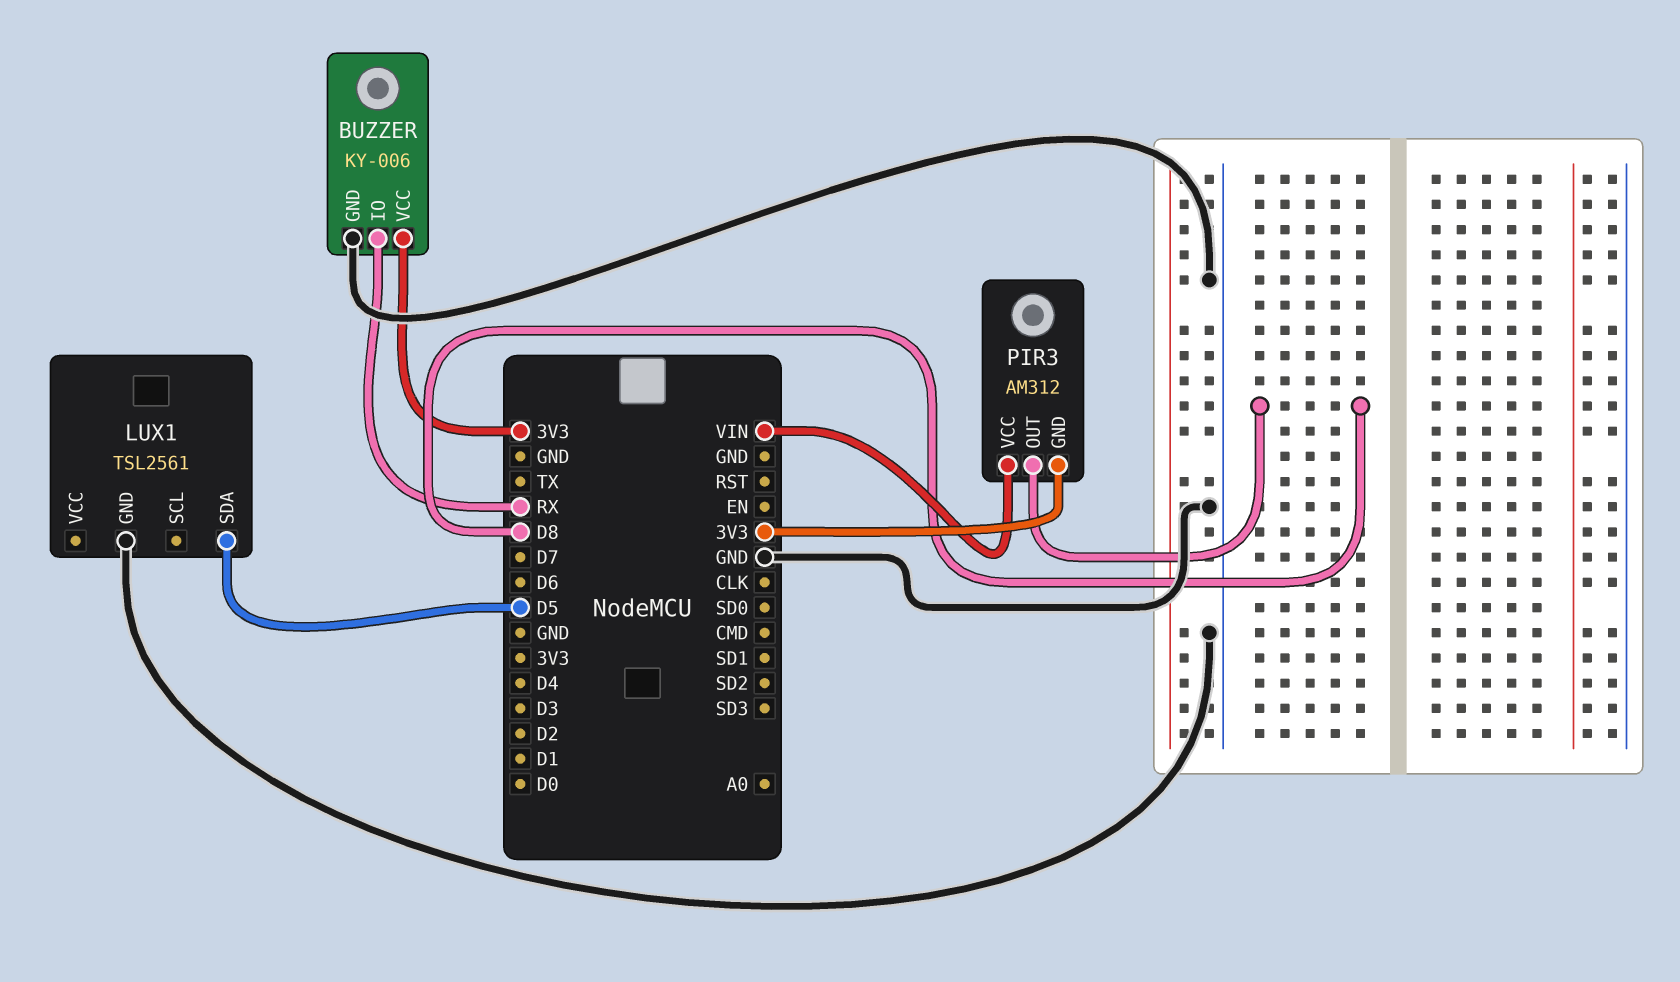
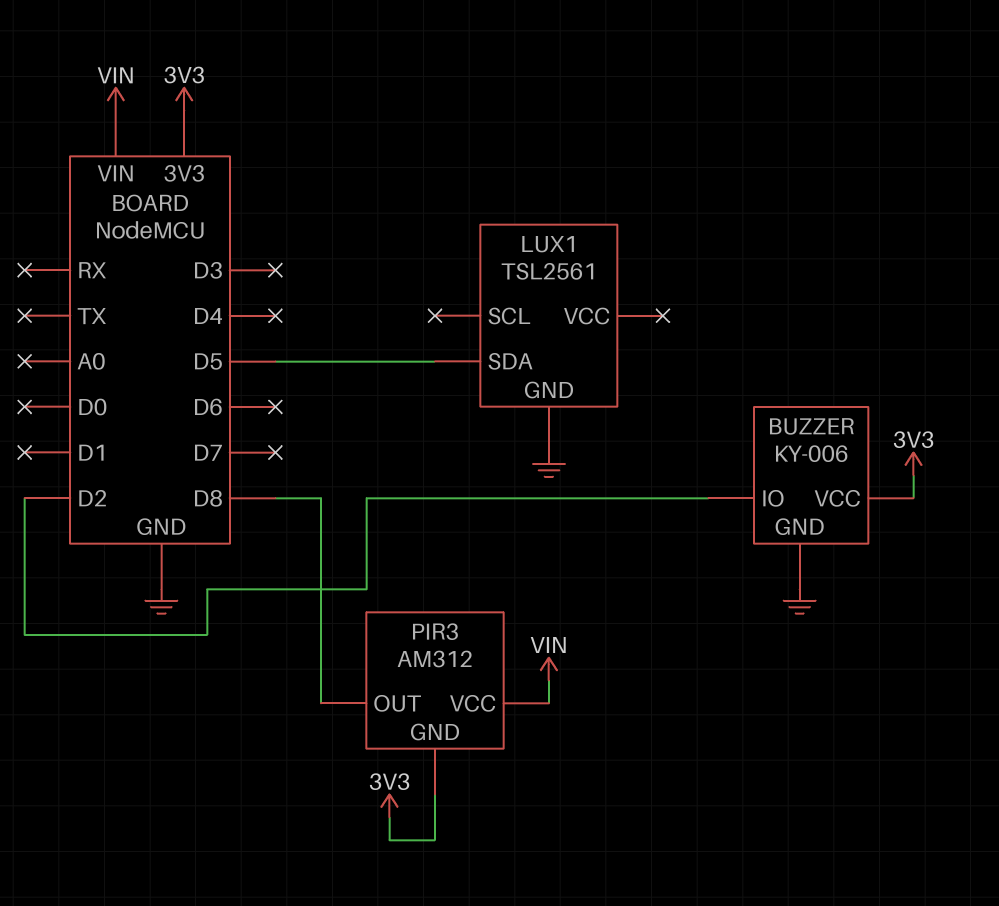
BUZZER pin IO: RX -> D2

